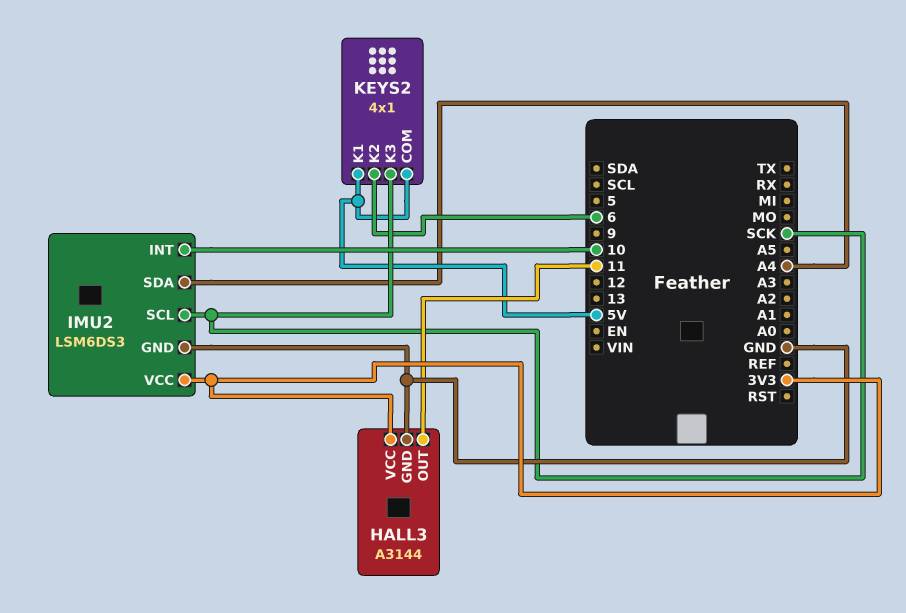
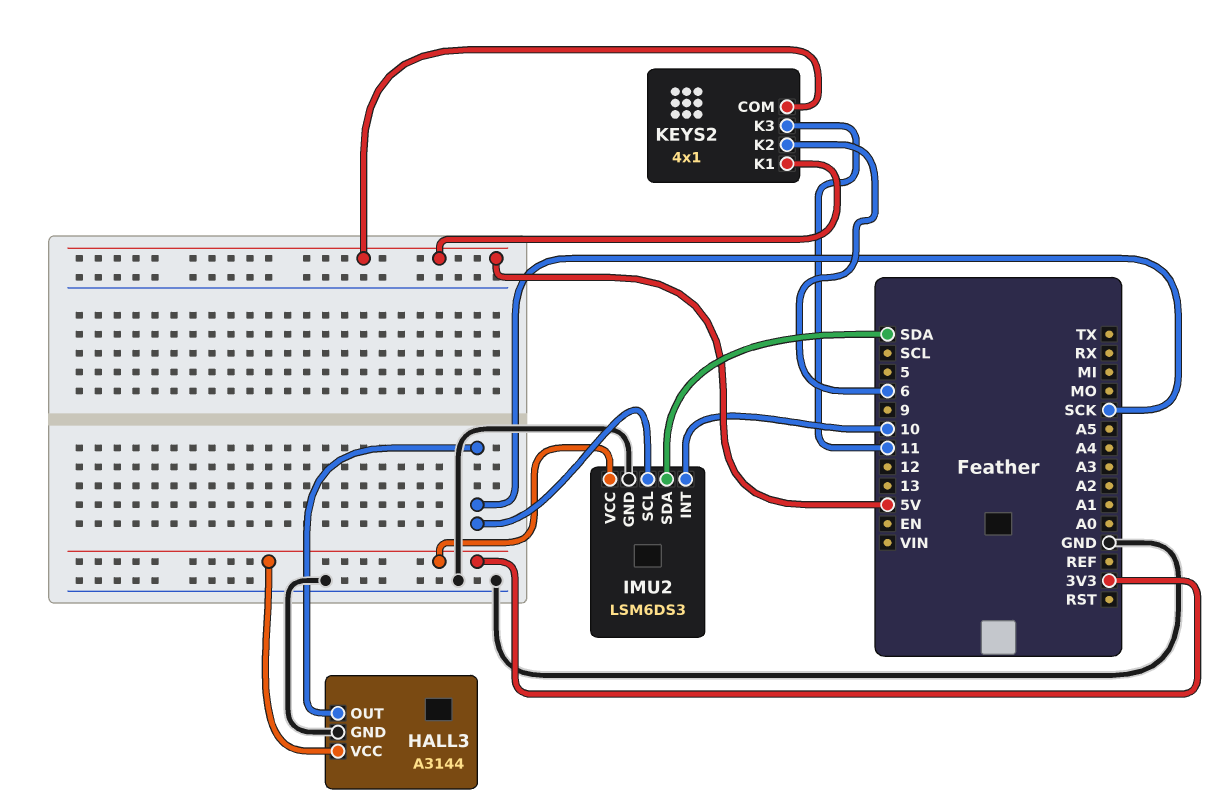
HALL3 pin OUT: 11 -> SCK
IMU2 pin SDA: A4 -> SDA
KEYS2 pin K3: SCK -> 11

